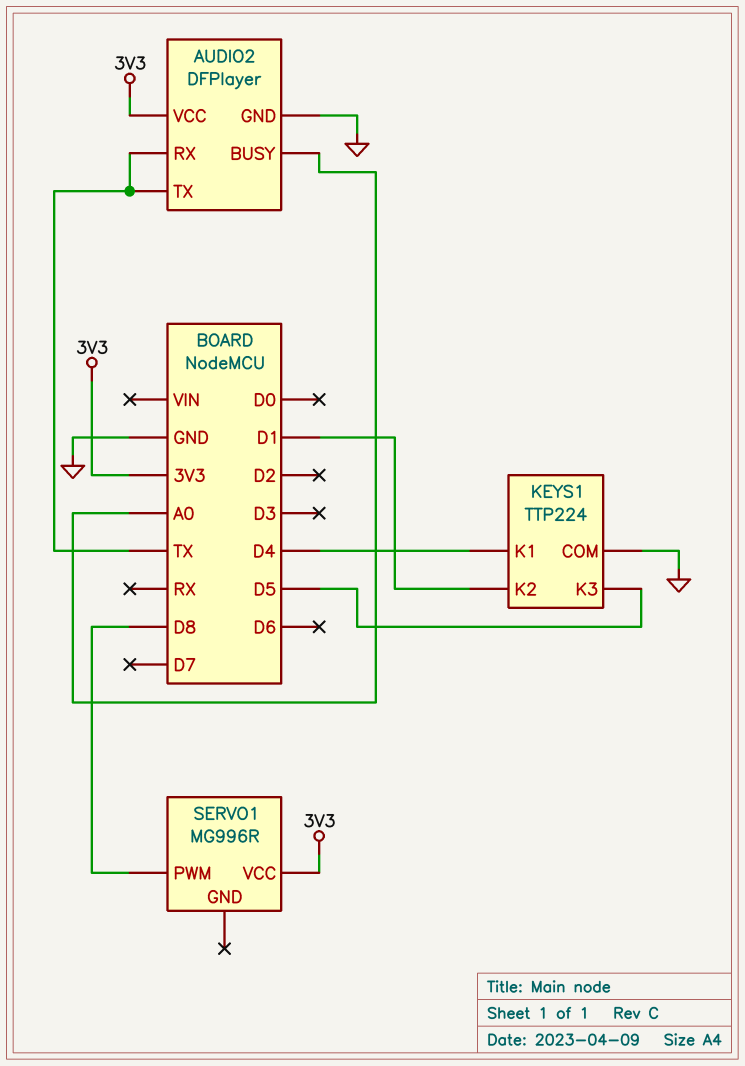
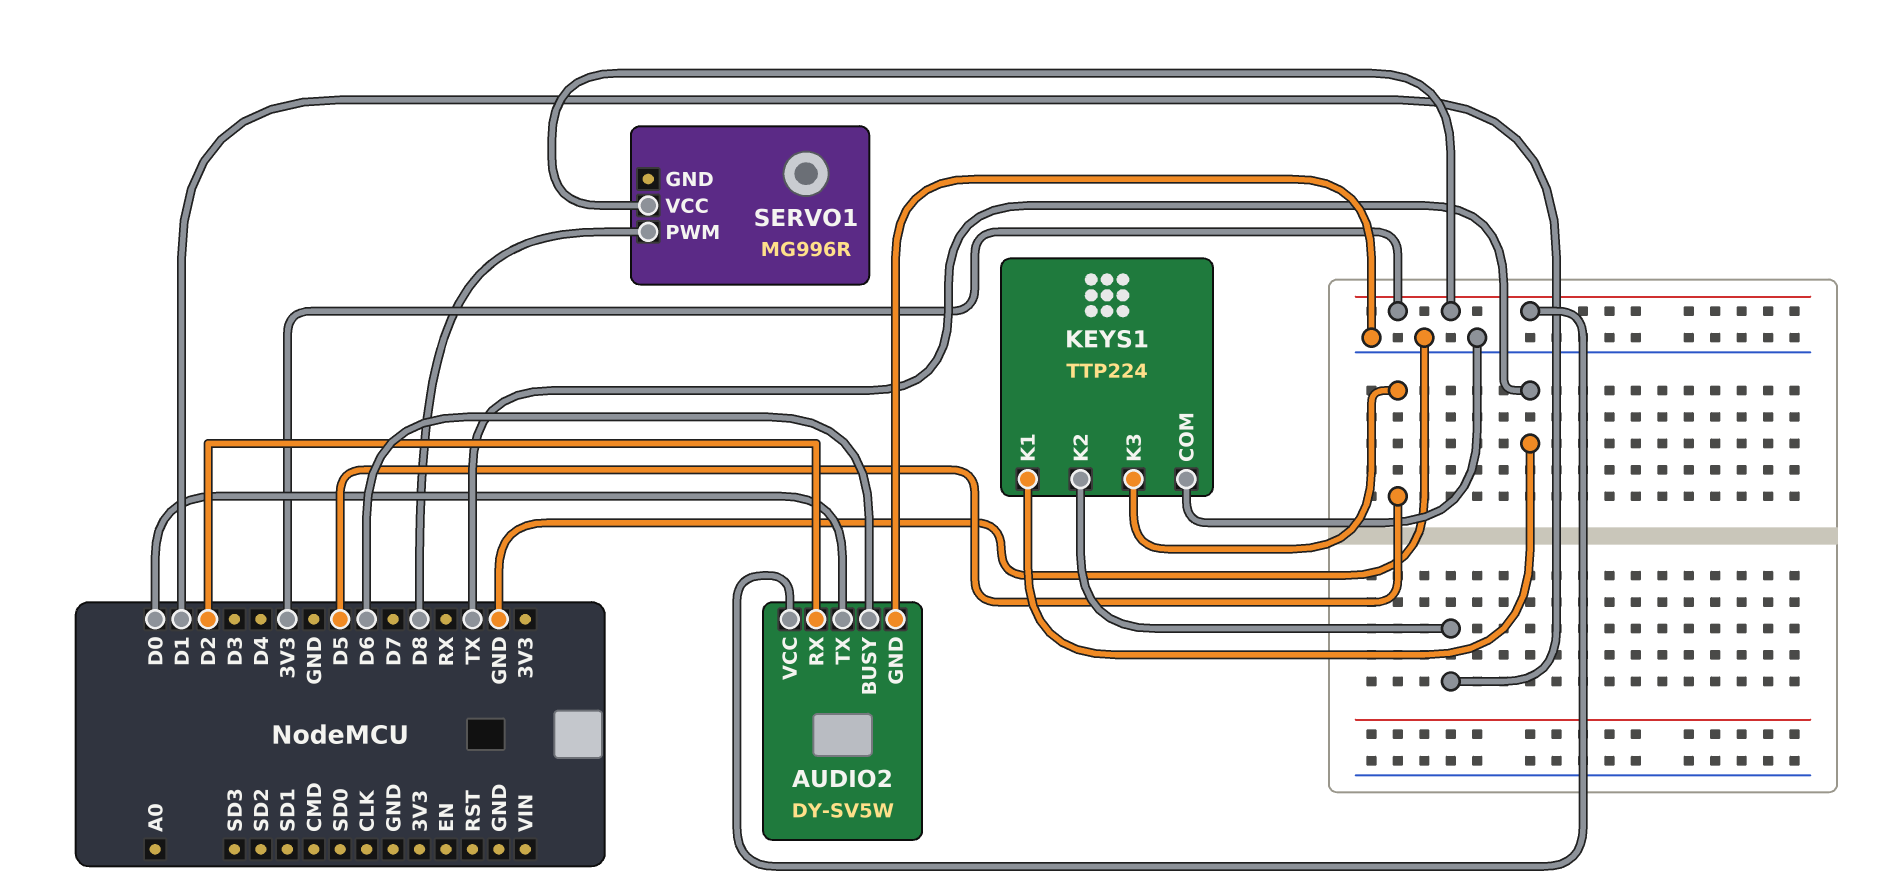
AUDIO2: DFPlayer -> DY-SV5W
AUDIO2 pin BUSY: A0 -> D6
AUDIO2 pin RX: TX -> D2
AUDIO2 pin TX: TX -> D0
KEYS1 pin K1: D4 -> TX

